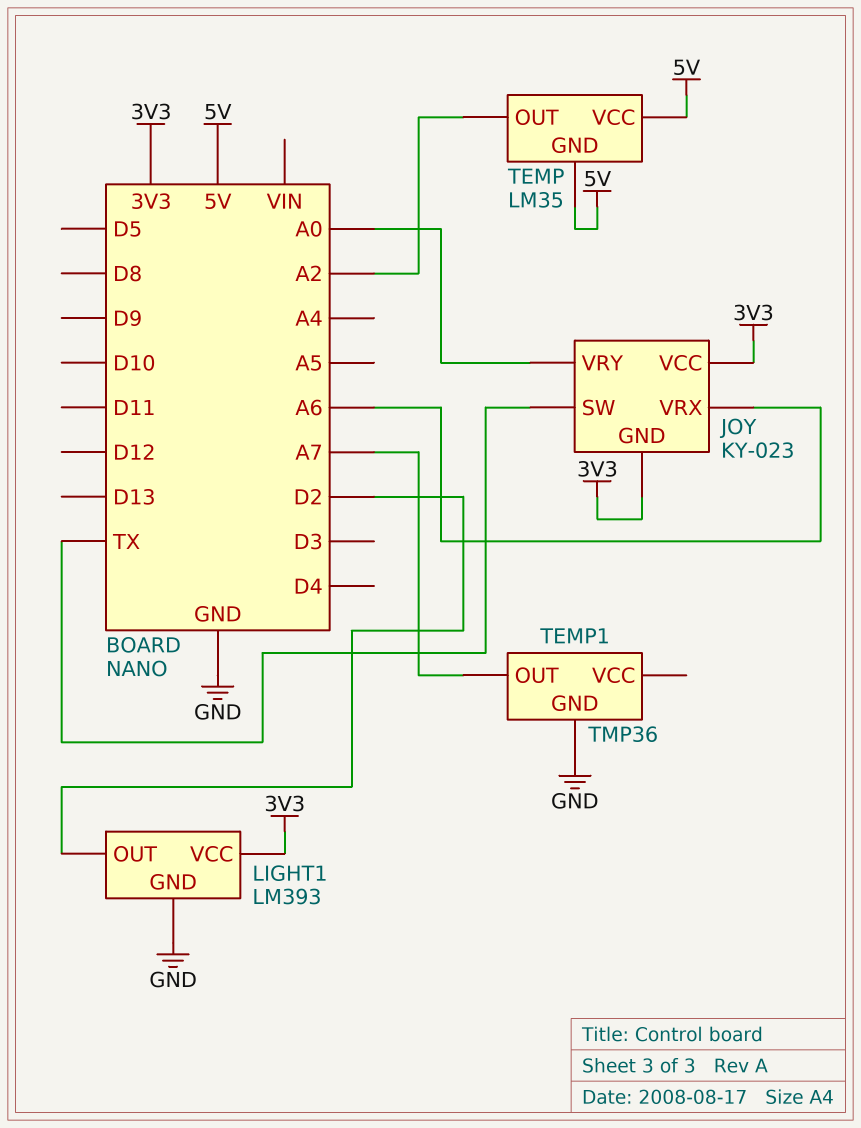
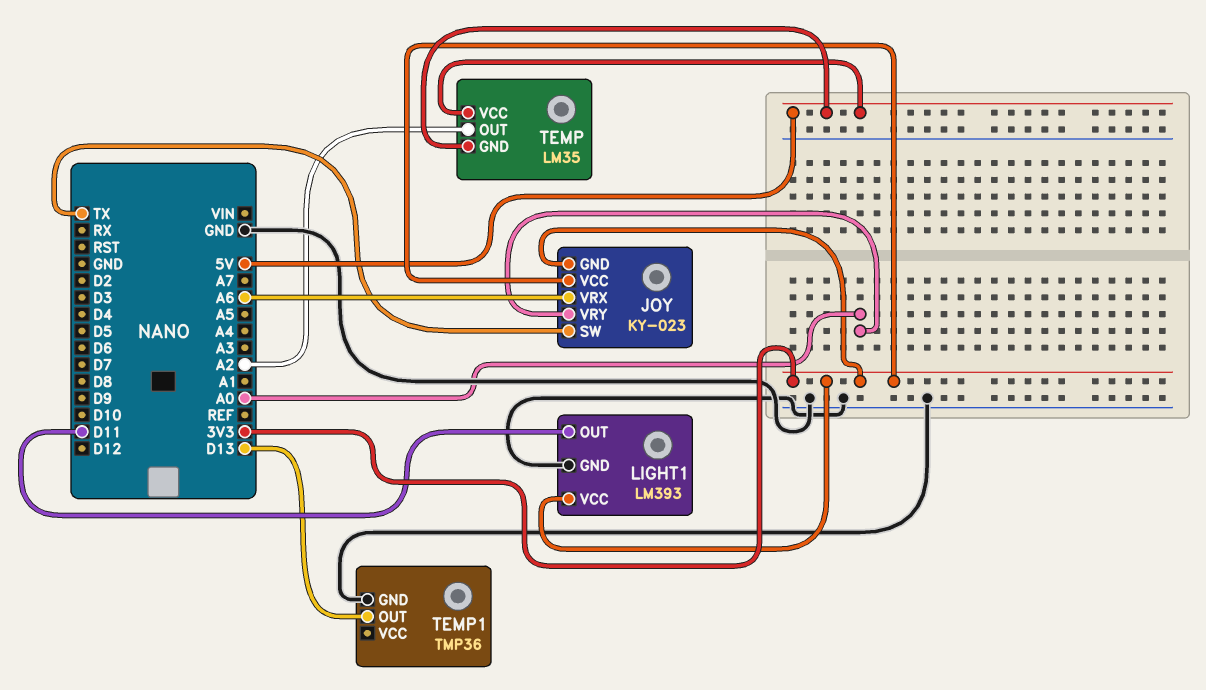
LIGHT1 pin OUT: D2 -> D11
TEMP1 pin OUT: A7 -> D13

